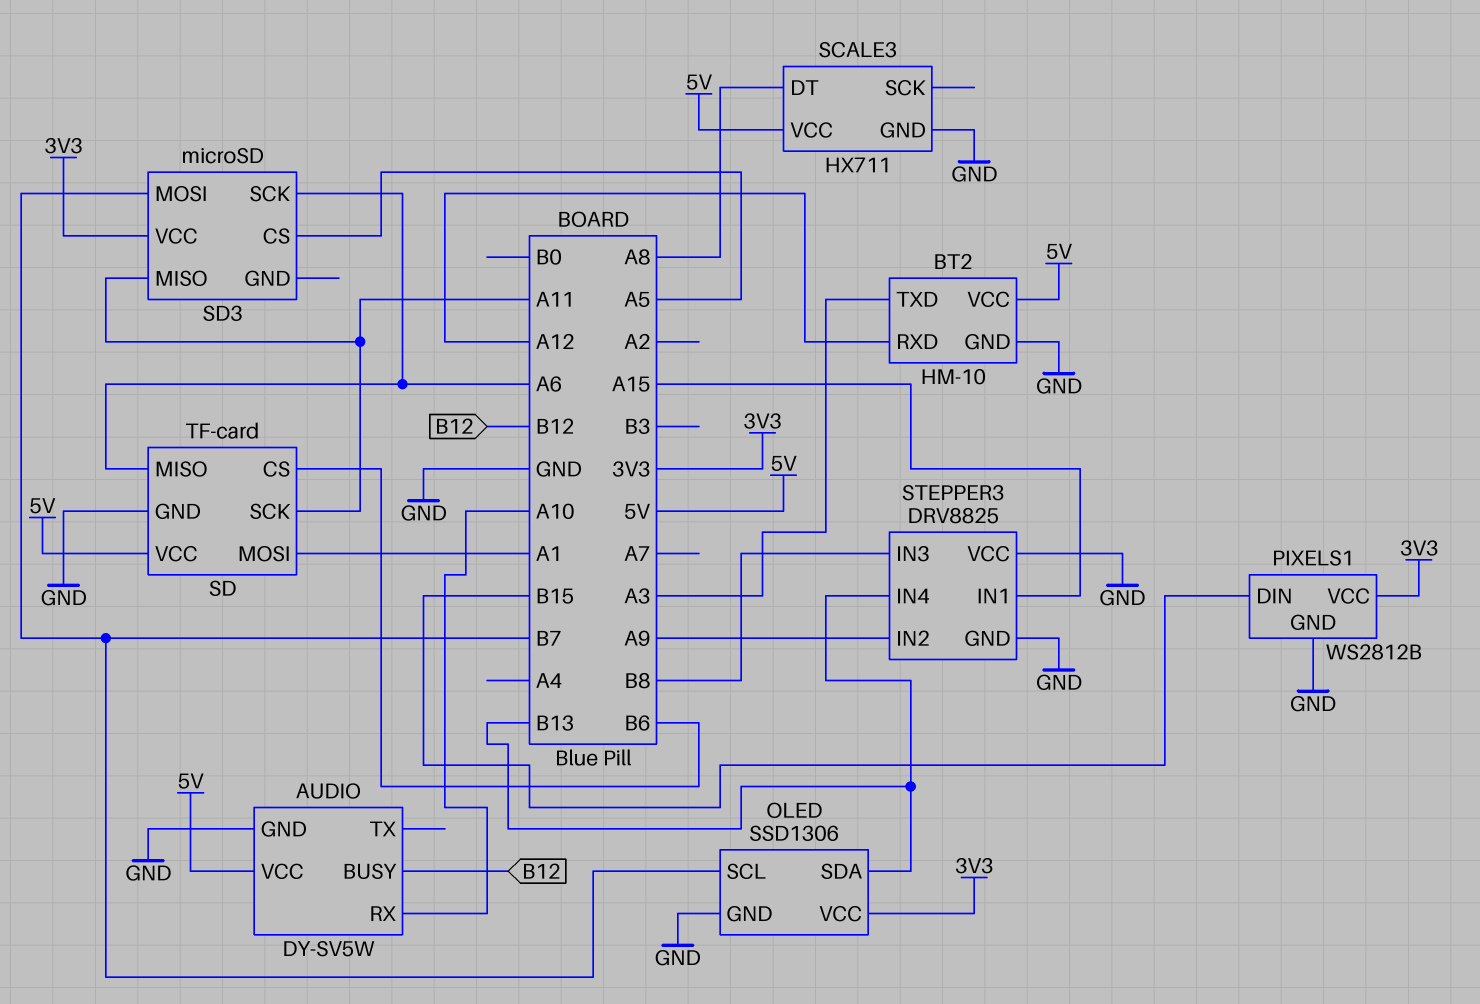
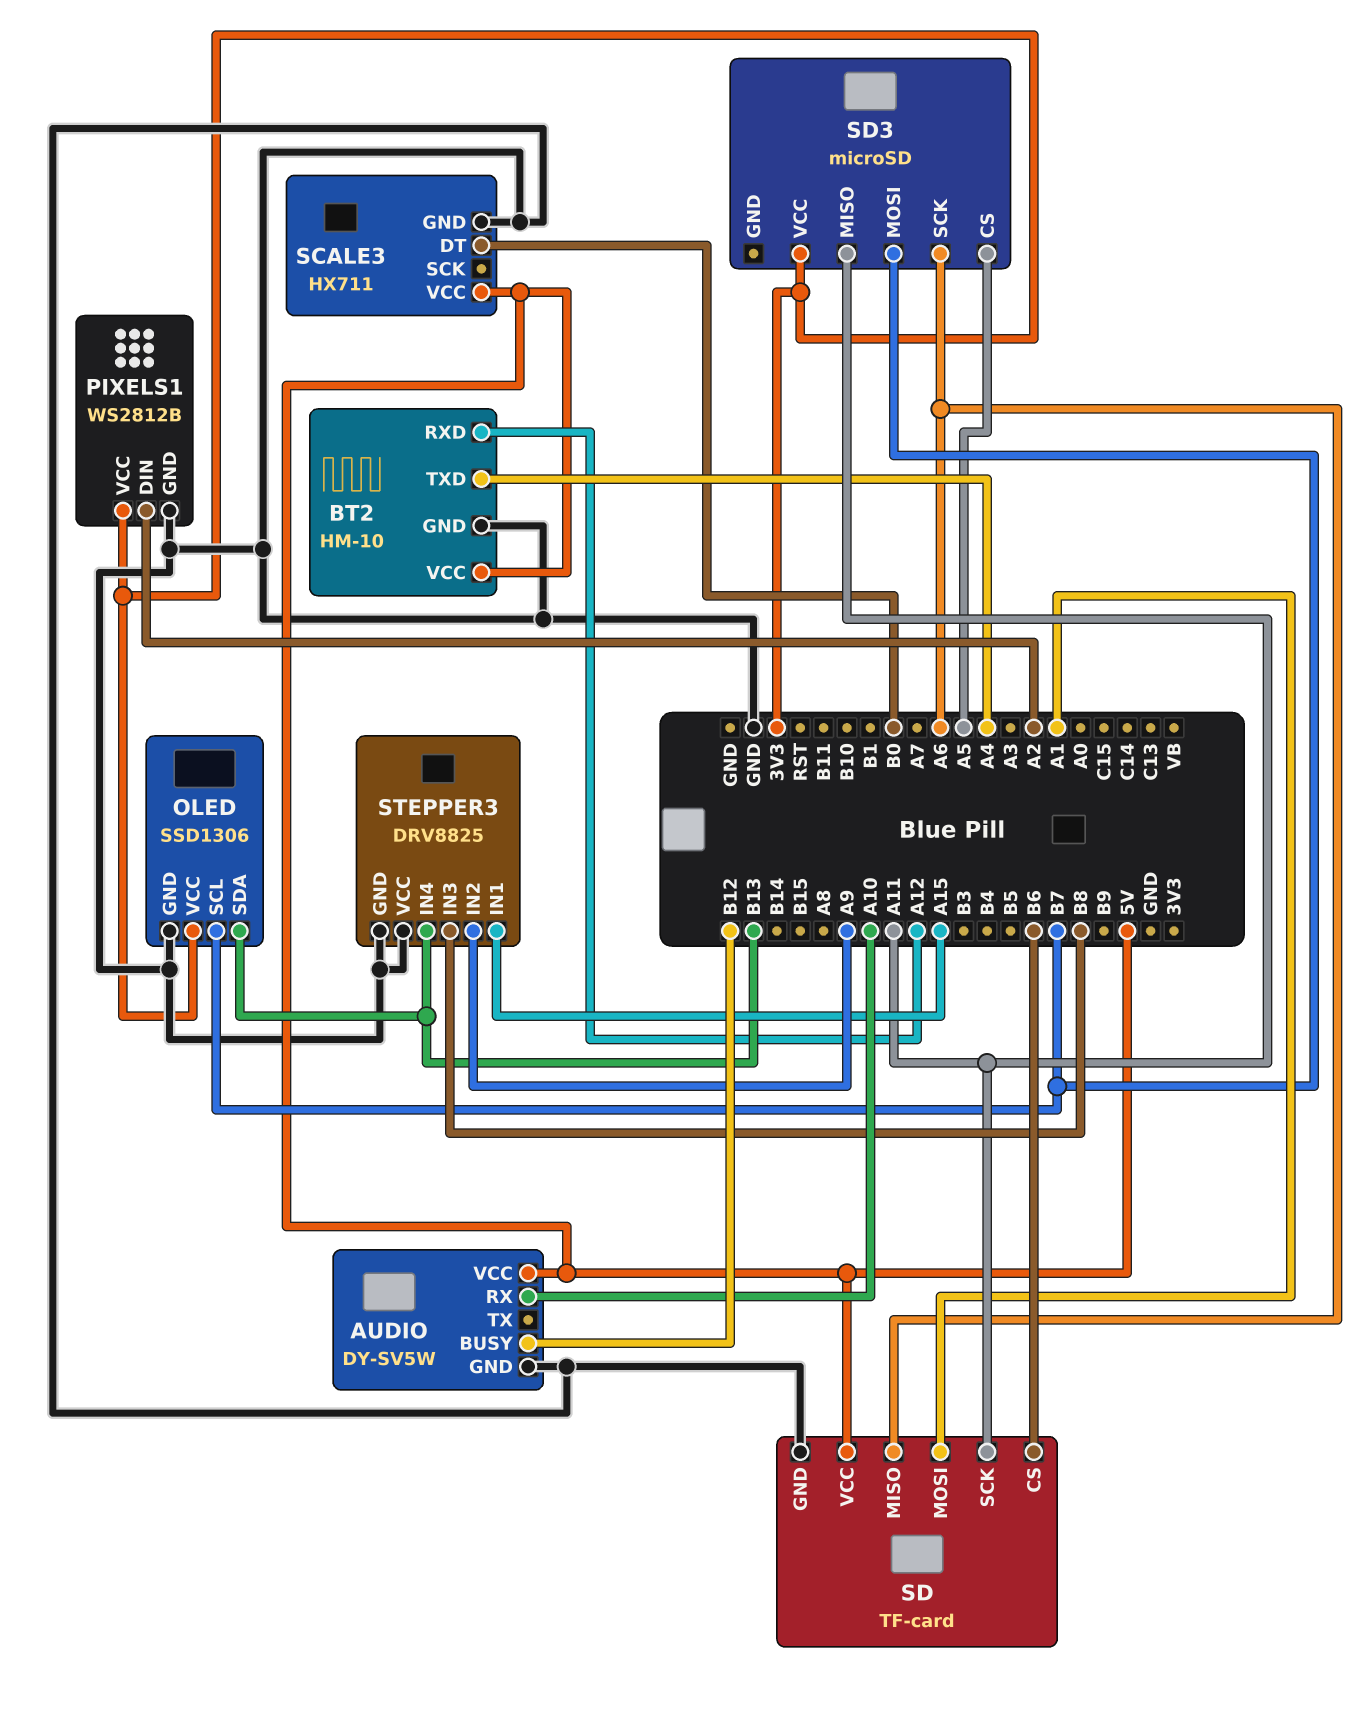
BT2 pin TXD: A3 -> A4
PIXELS1 pin DIN: B15 -> A2
SCALE3 pin DT: A8 -> B0

